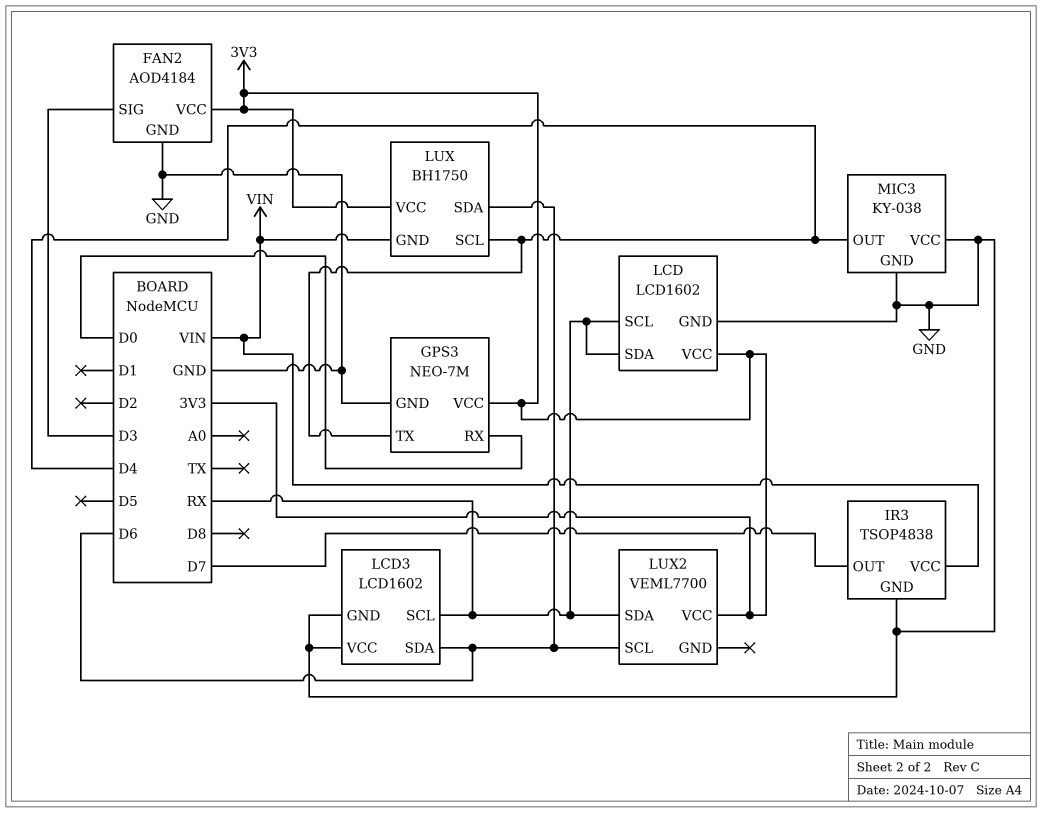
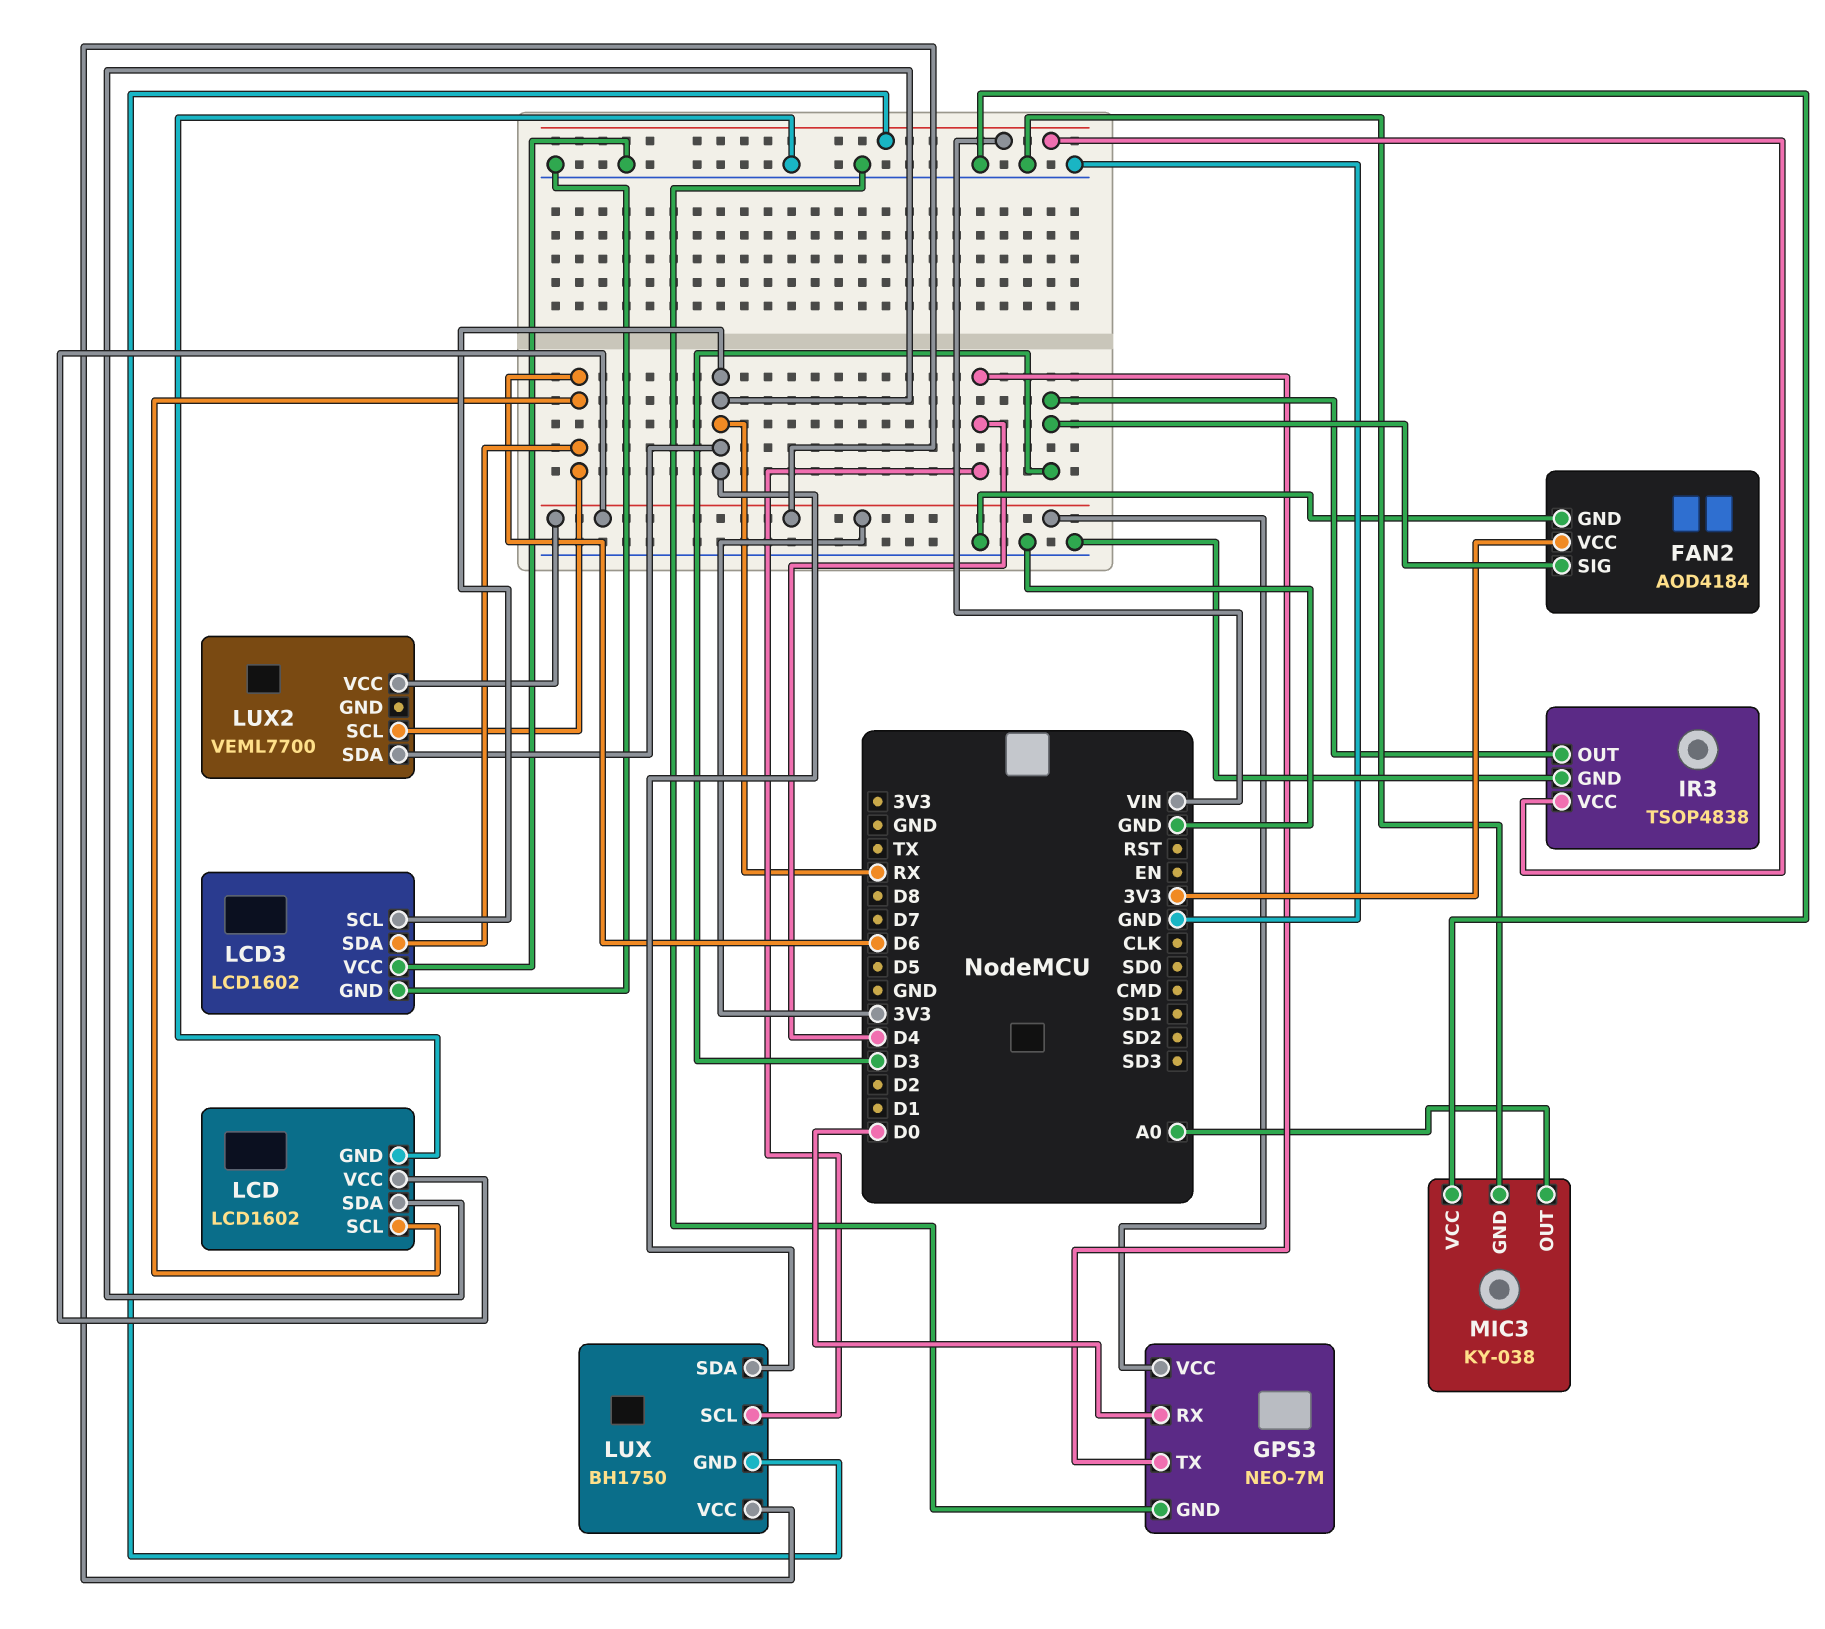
IR3 pin OUT: D7 -> D3
LCD pin SCL: RX -> D6
LUX pin SDA: D6 -> RX
MIC3 pin OUT: D4 -> A0

